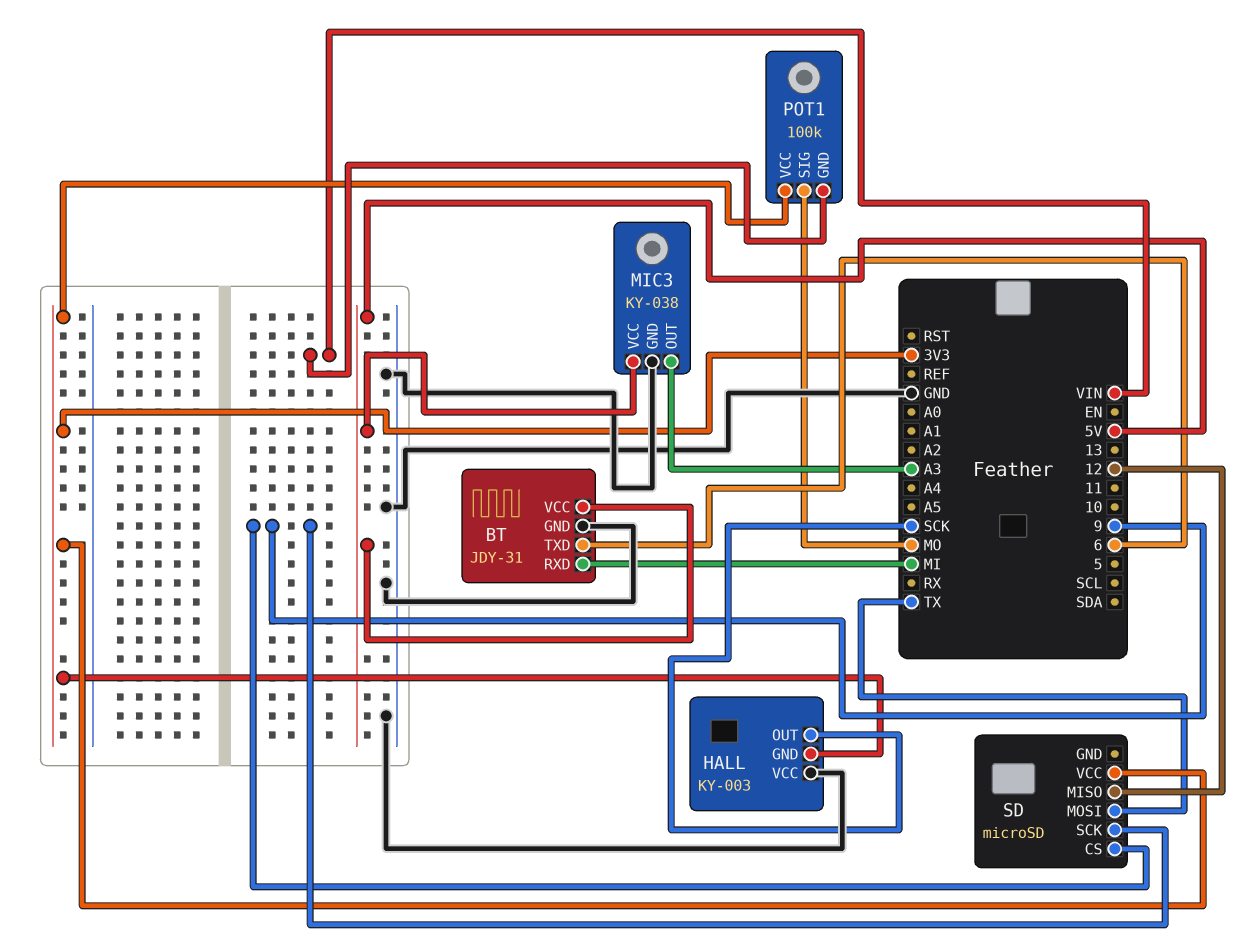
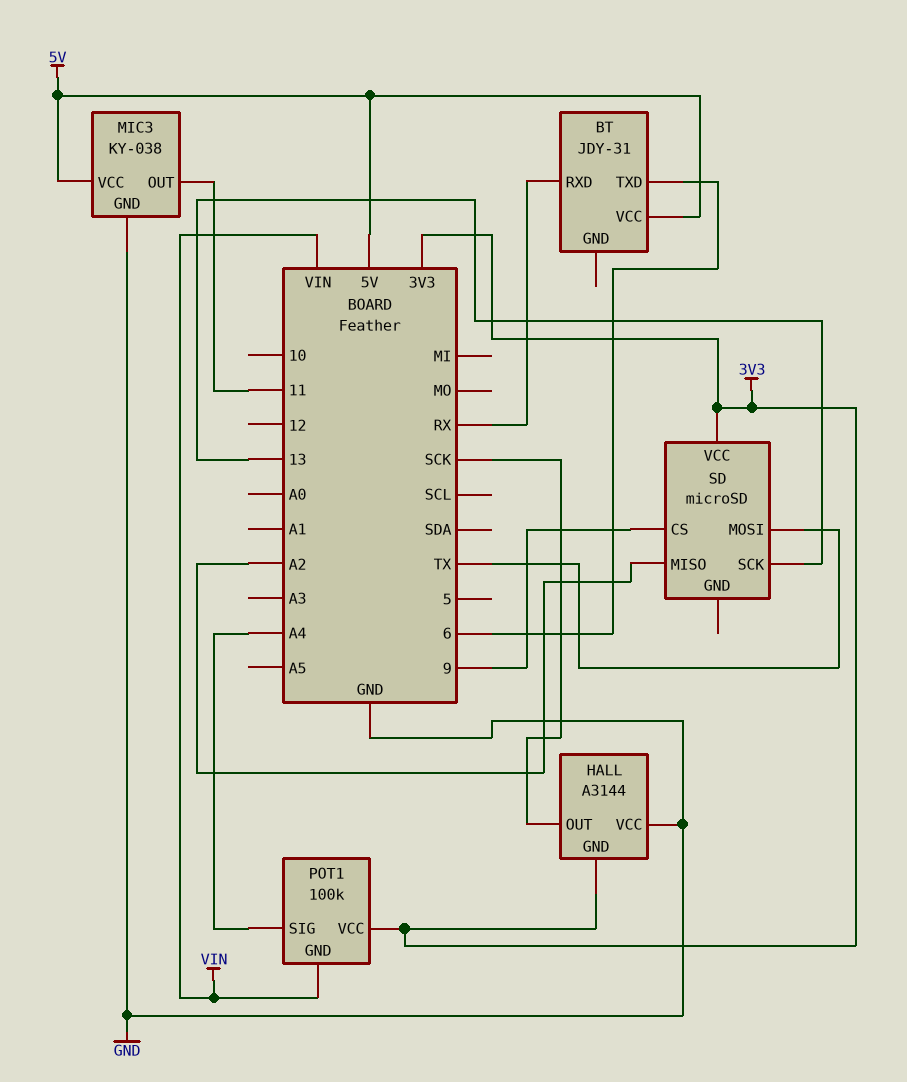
BT pin GND: GND -> none
BT pin RXD: MI -> RX
HALL: KY-003 -> A3144
MIC3 pin OUT: A3 -> 11
POT1 pin SIG: MO -> A4
SD pin MISO: 12 -> A2
SD pin SCK: 9 -> 13

